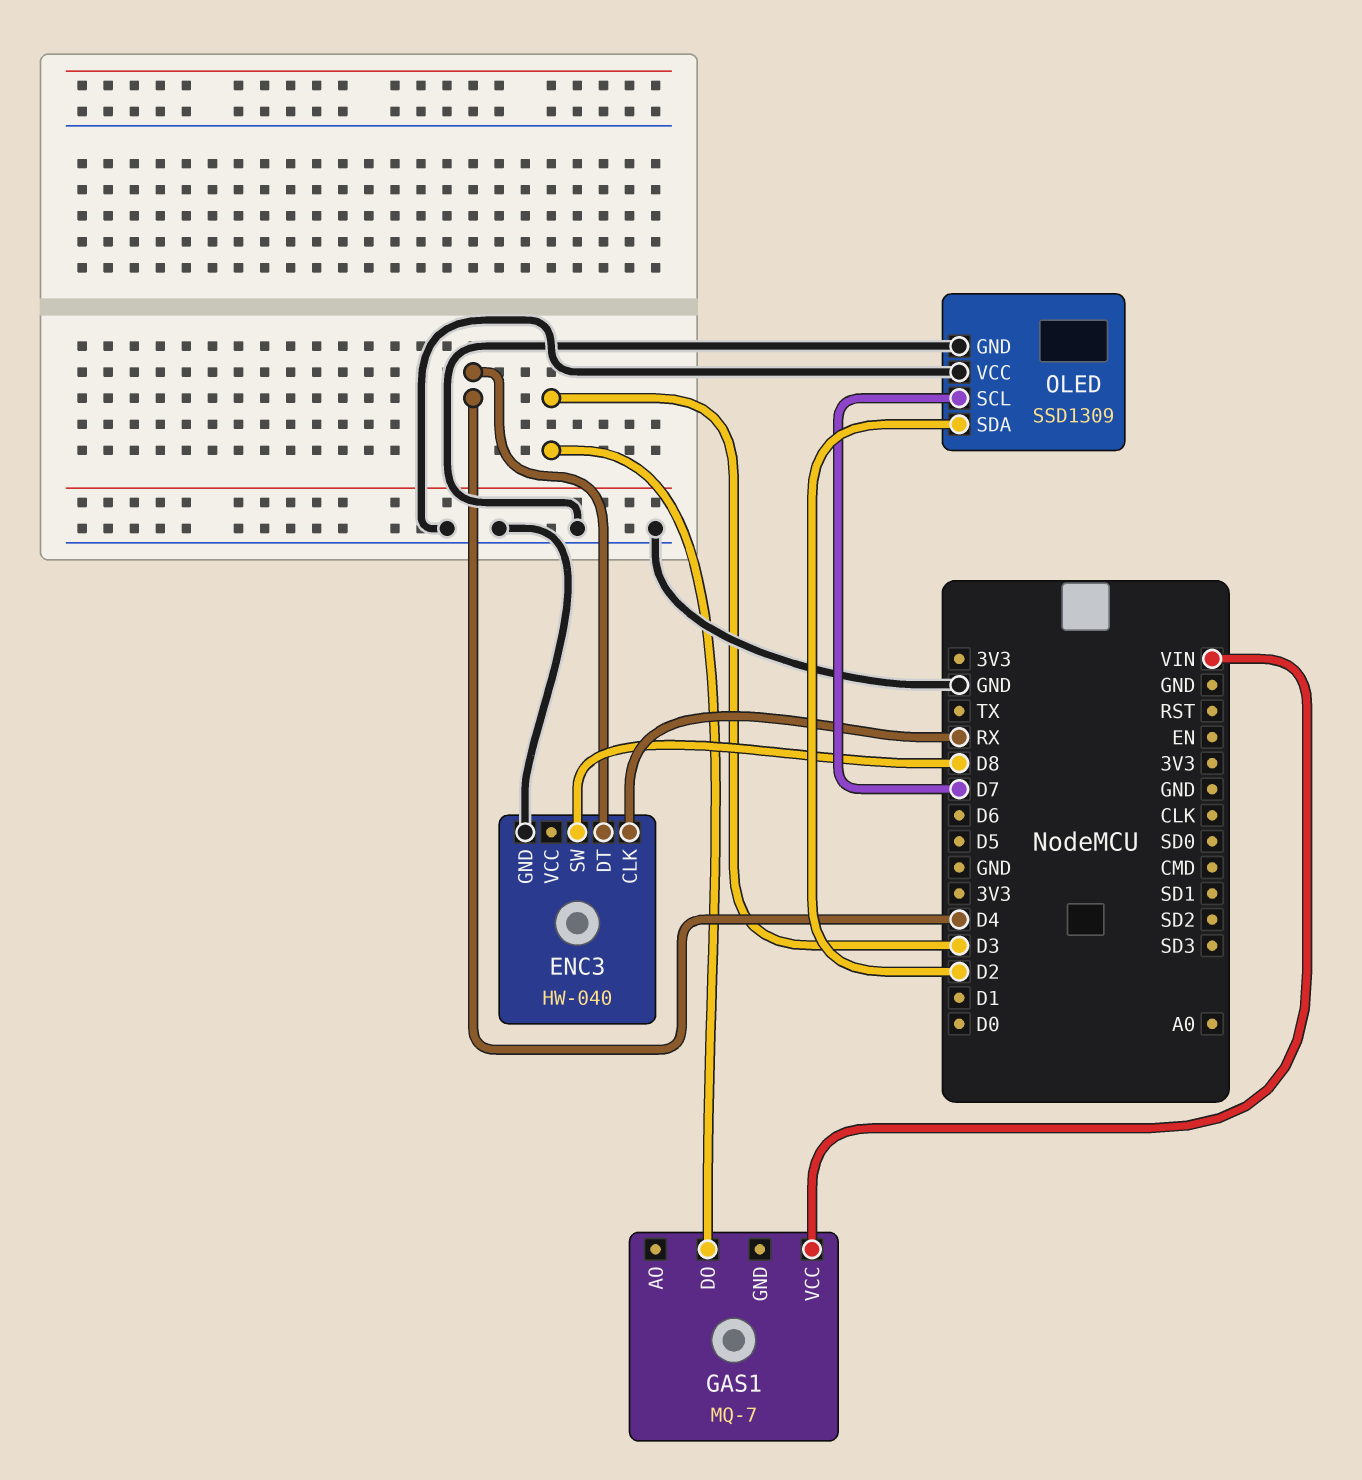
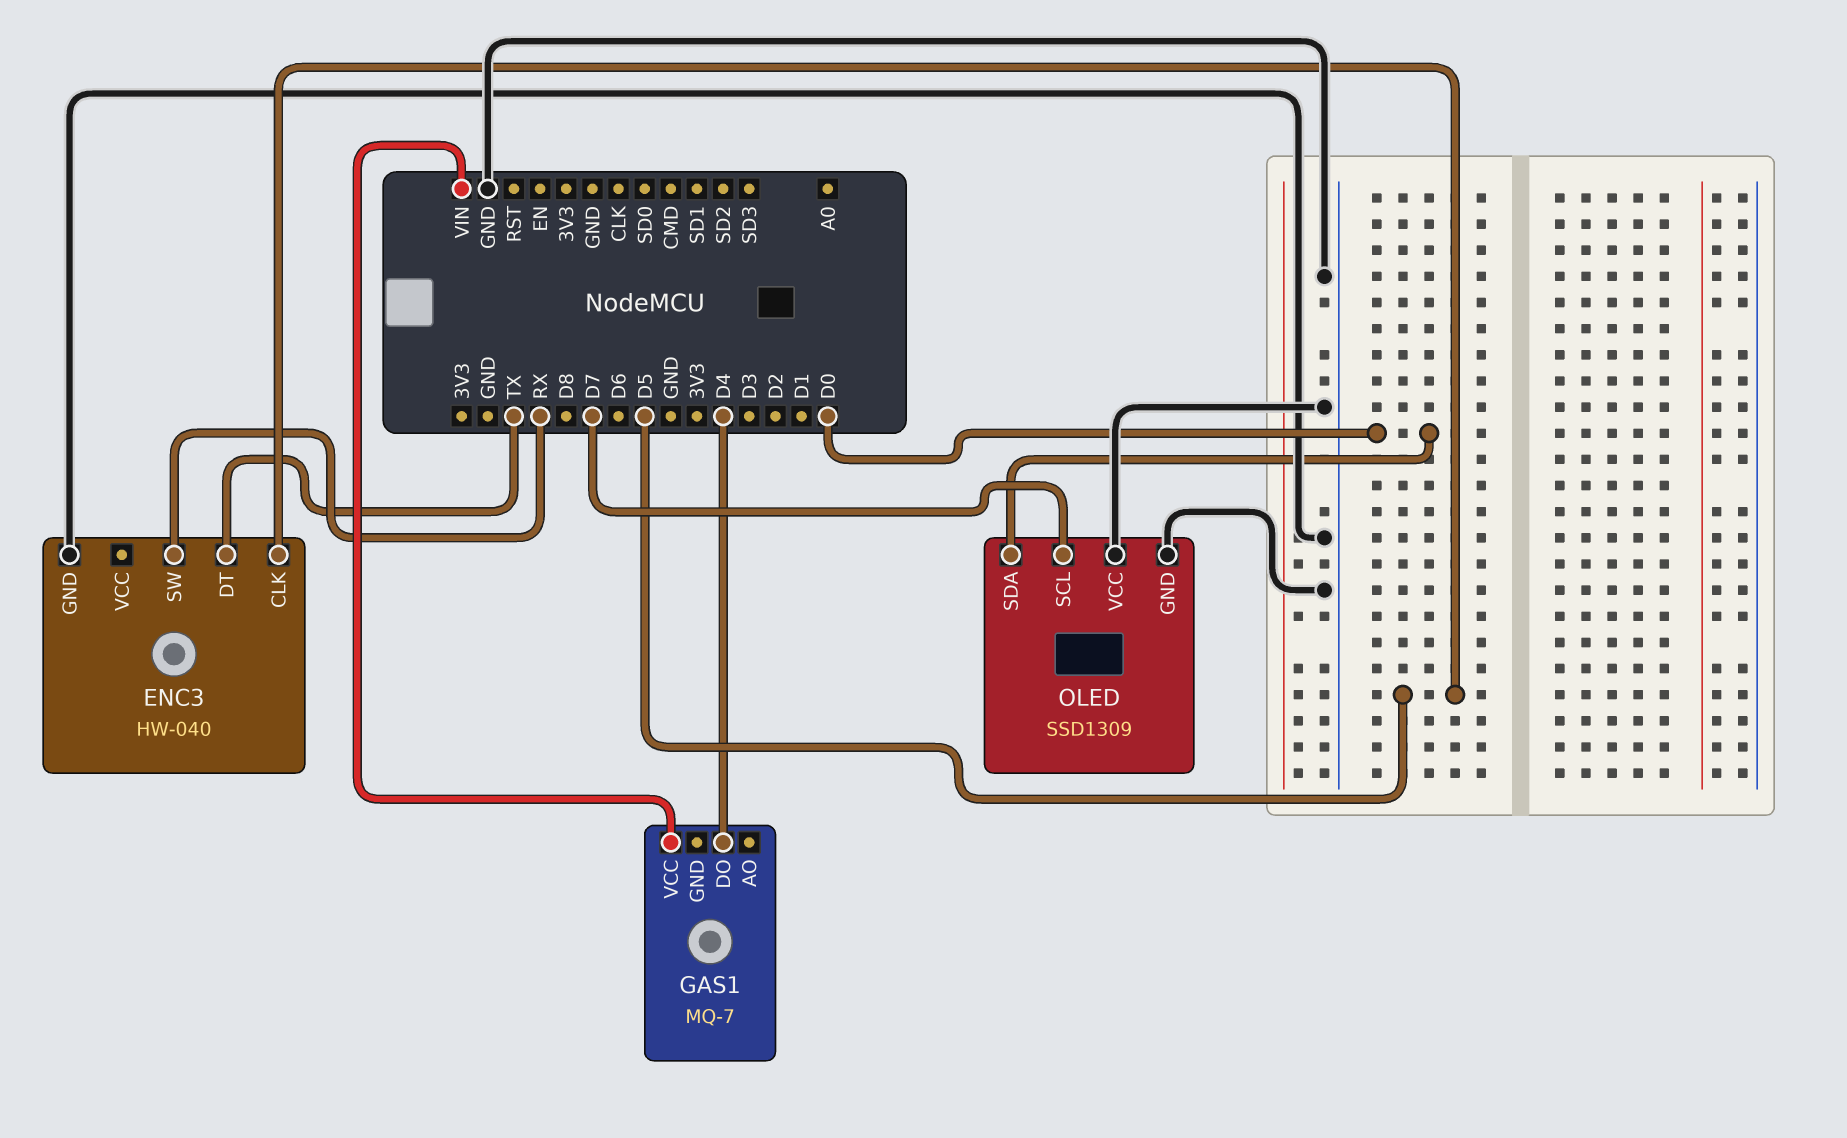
ENC3 pin CLK: RX -> D5
ENC3 pin DT: D4 -> TX
ENC3 pin SW: D8 -> RX
GAS1 pin DO: D3 -> D4
OLED pin SDA: D2 -> D0

